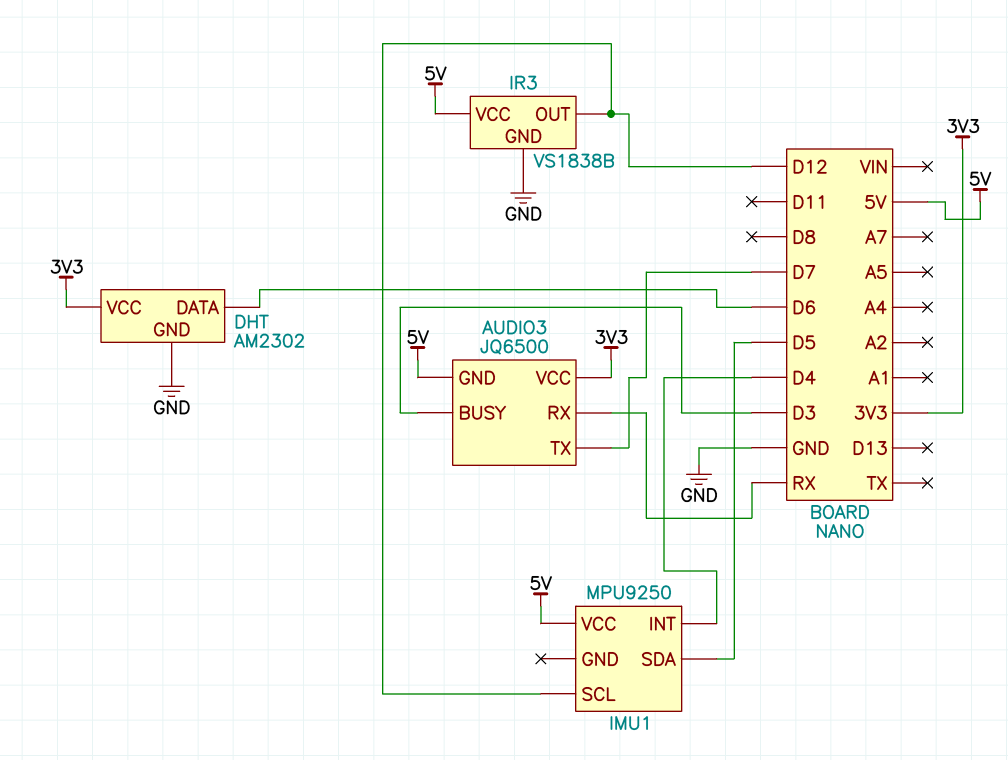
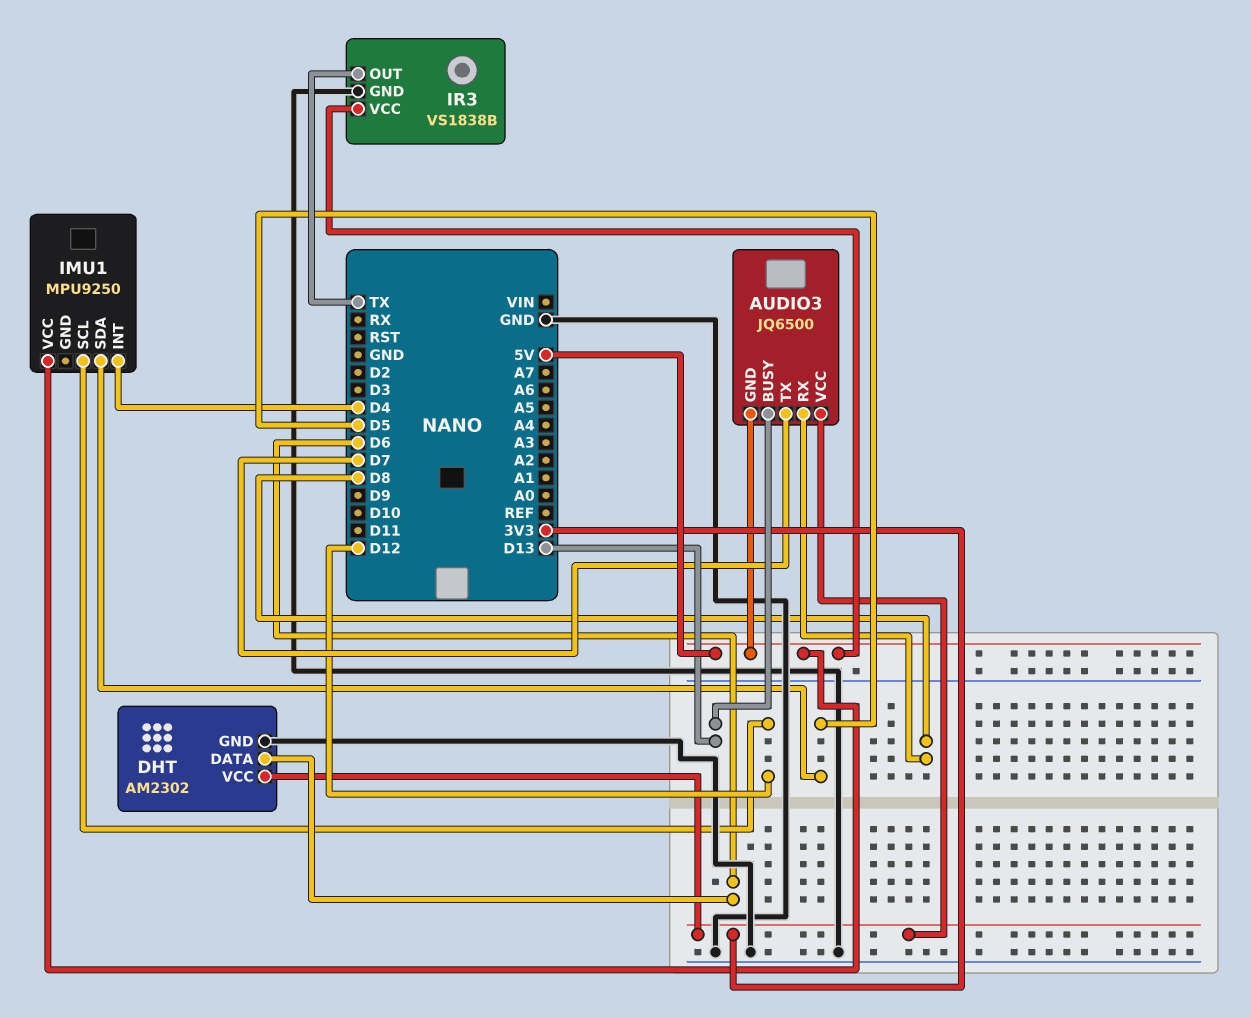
AUDIO3 pin BUSY: D3 -> D13
AUDIO3 pin RX: RX -> D8
IR3 pin OUT: D12 -> TX

